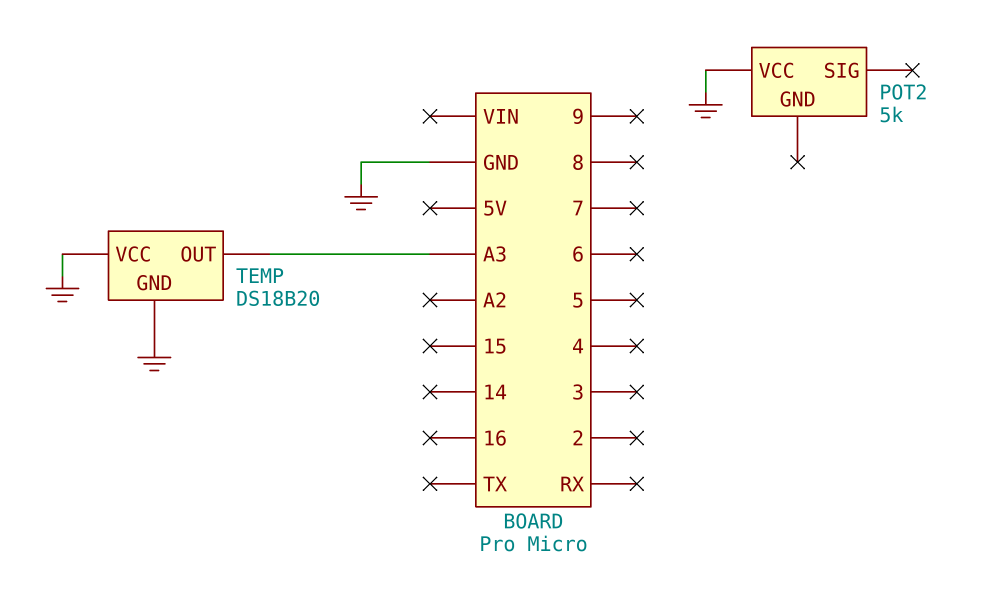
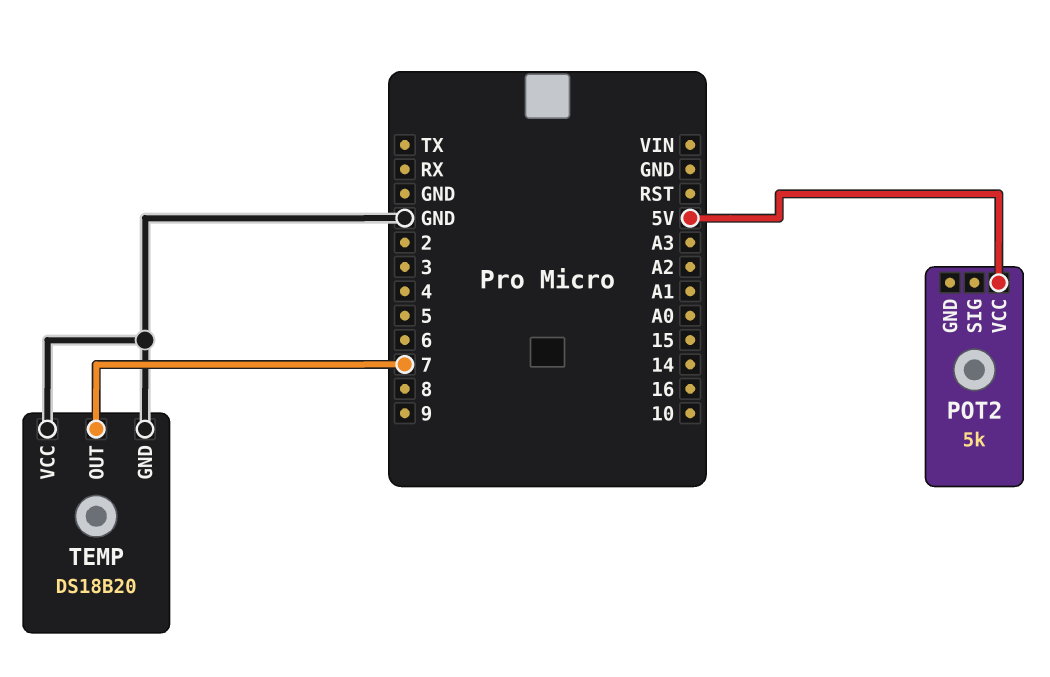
POT2 pin VCC: GND -> 5V
TEMP pin OUT: A3 -> 7

